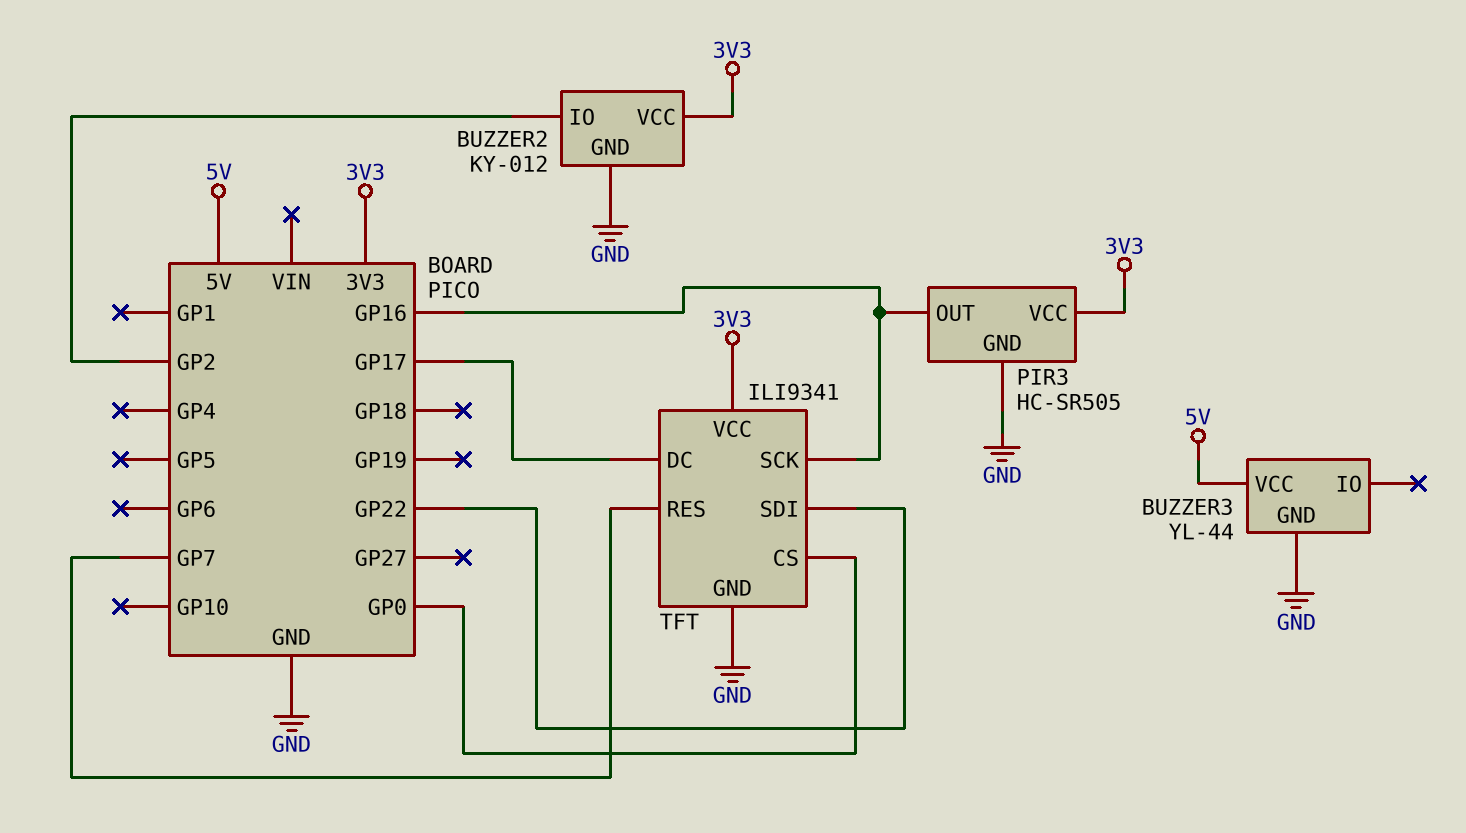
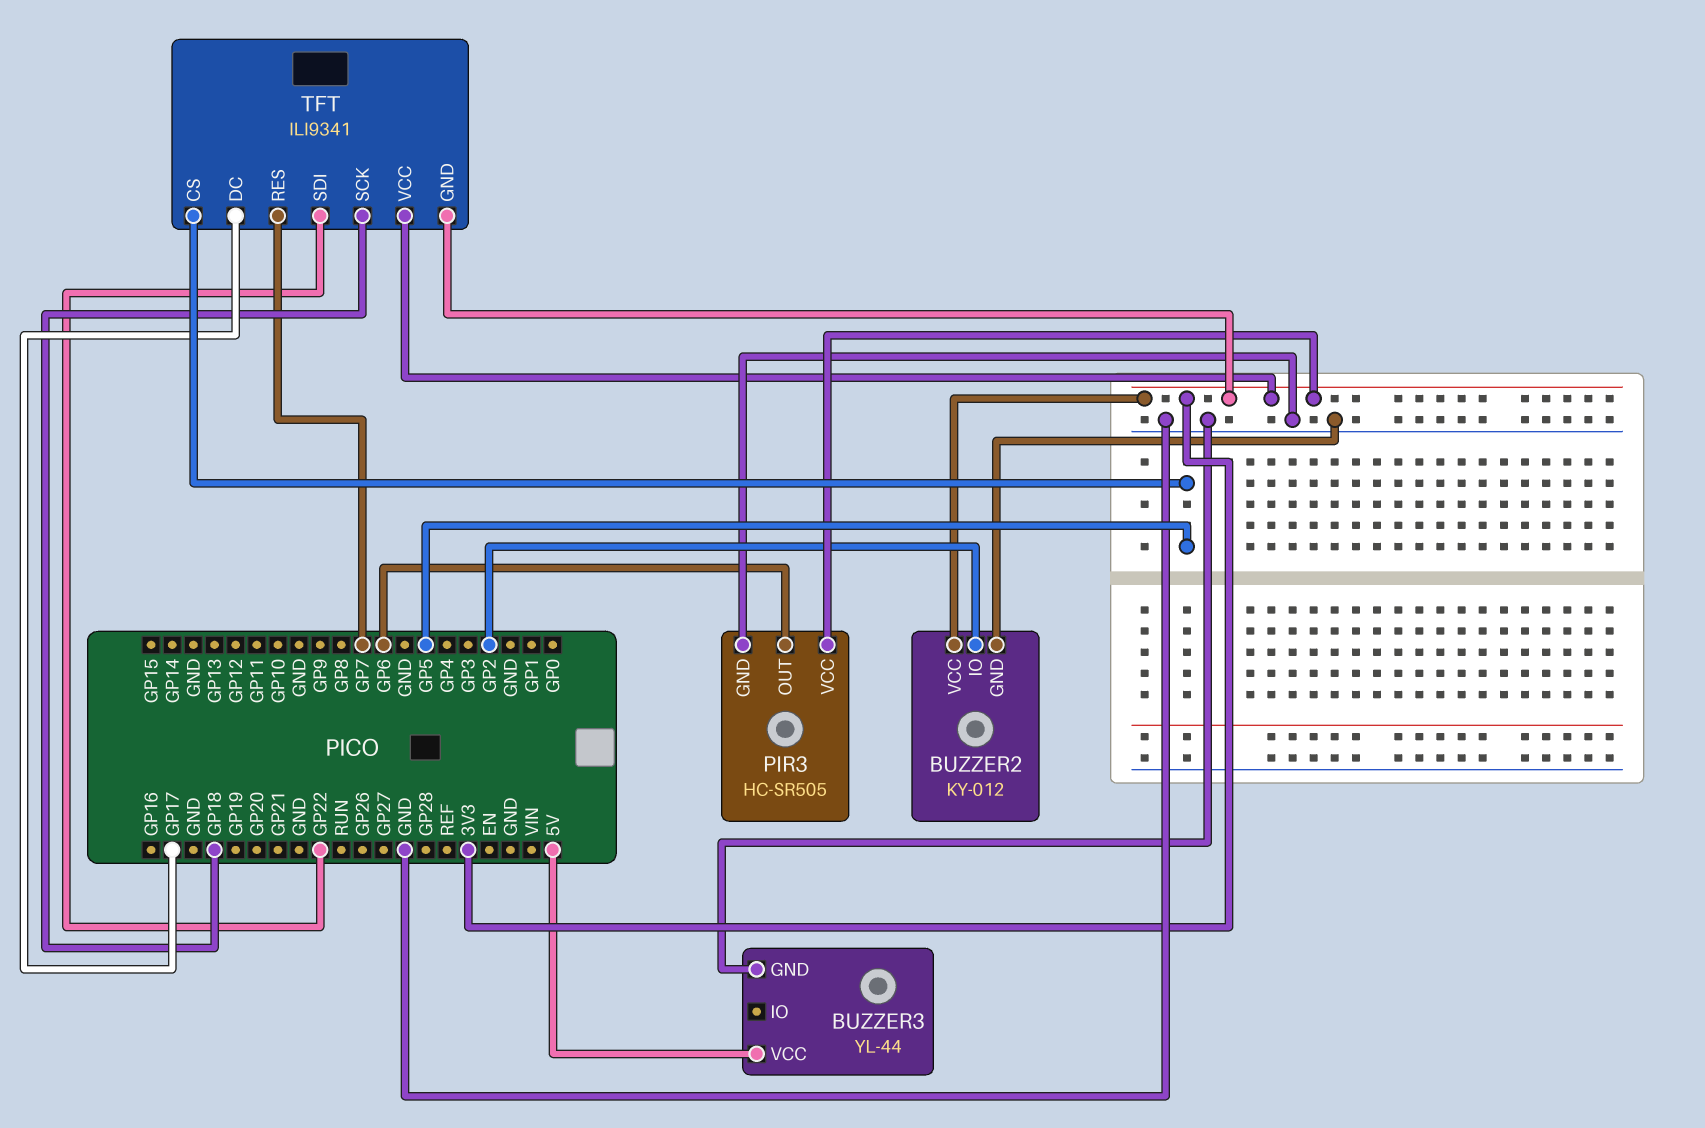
PIR3 pin OUT: GP16 -> GP6
TFT pin CS: GP0 -> GP5
TFT pin GND: GND -> 3V3
TFT pin SCK: GP16 -> GP18

